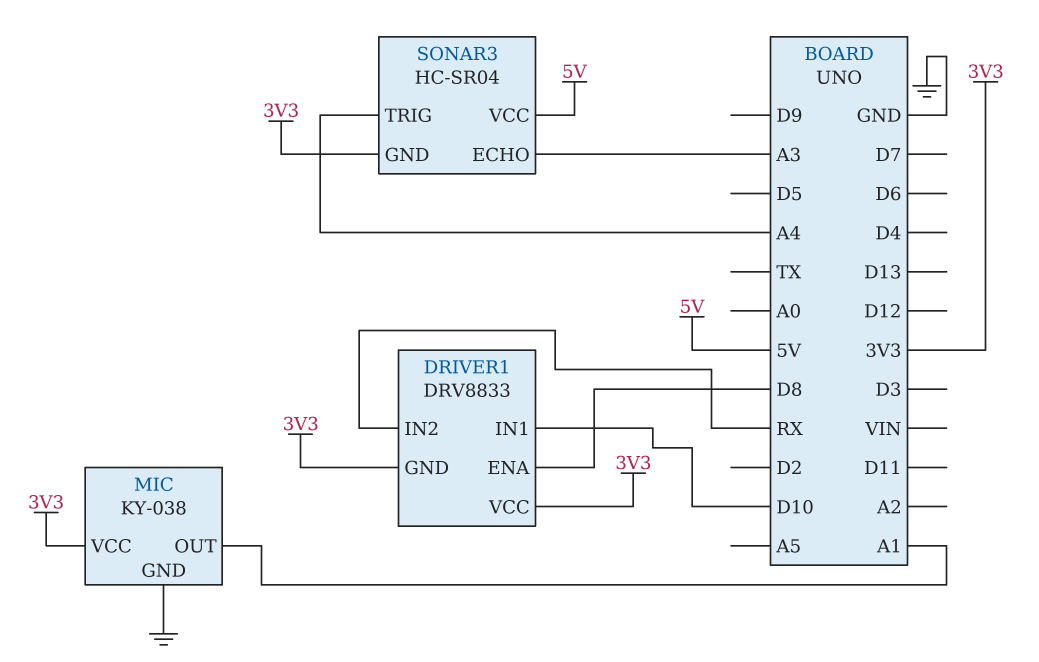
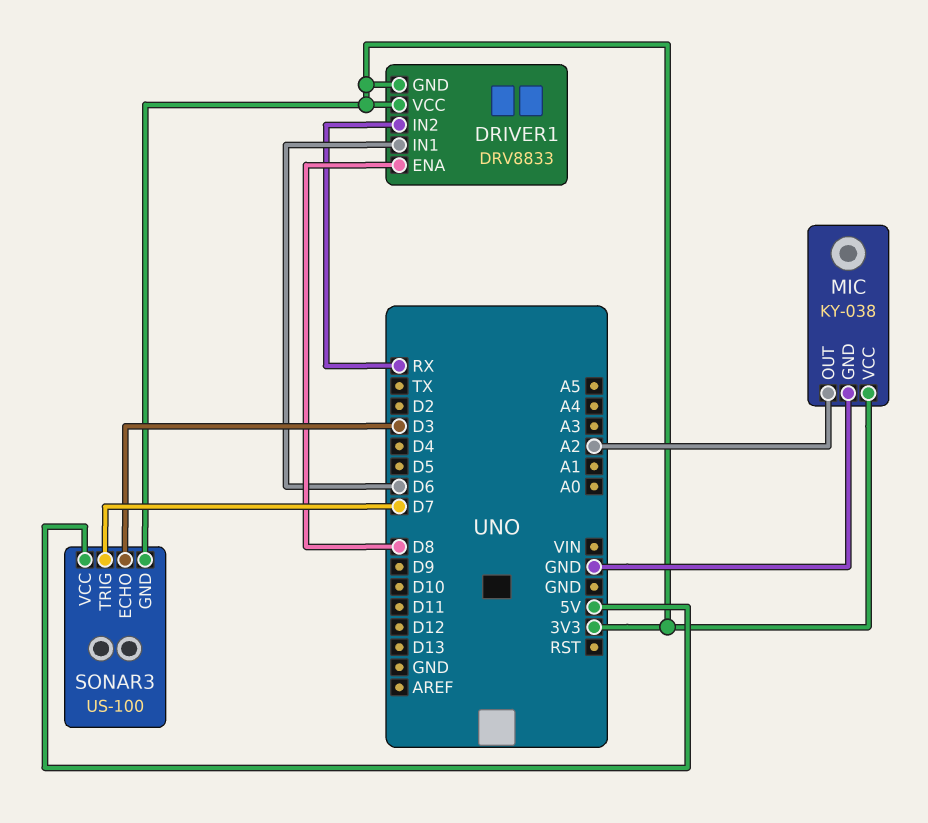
DRIVER1 pin IN1: D10 -> D6
MIC pin OUT: A1 -> A2
SONAR3: HC-SR04 -> US-100
SONAR3 pin ECHO: A3 -> D3
SONAR3 pin TRIG: A4 -> D7

